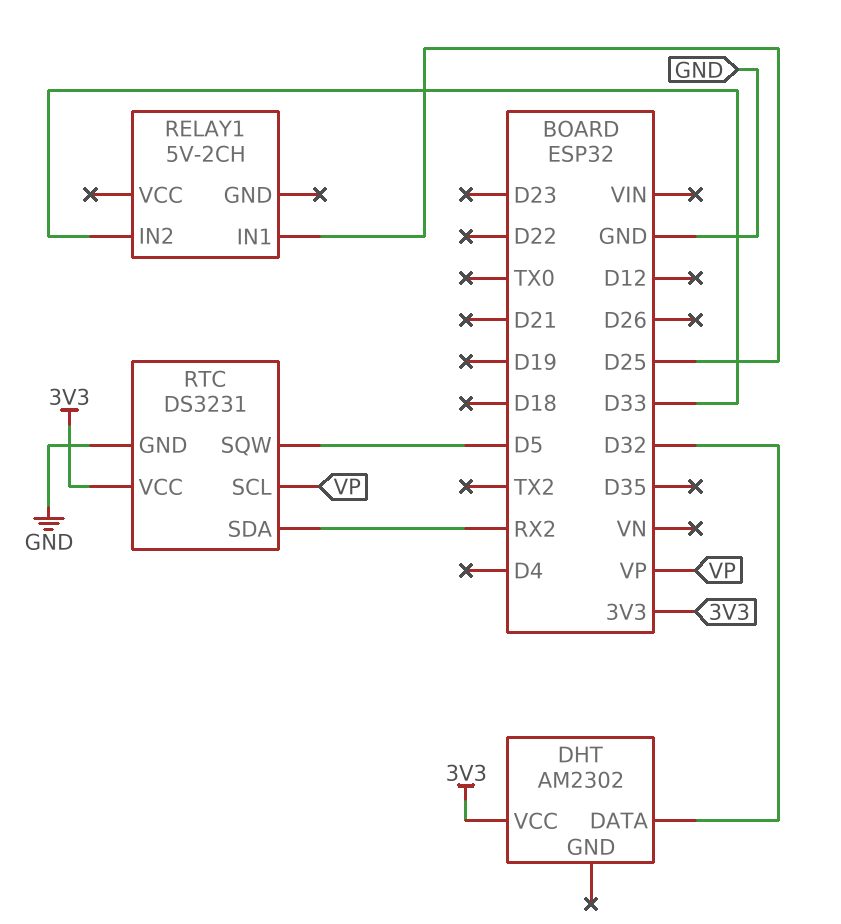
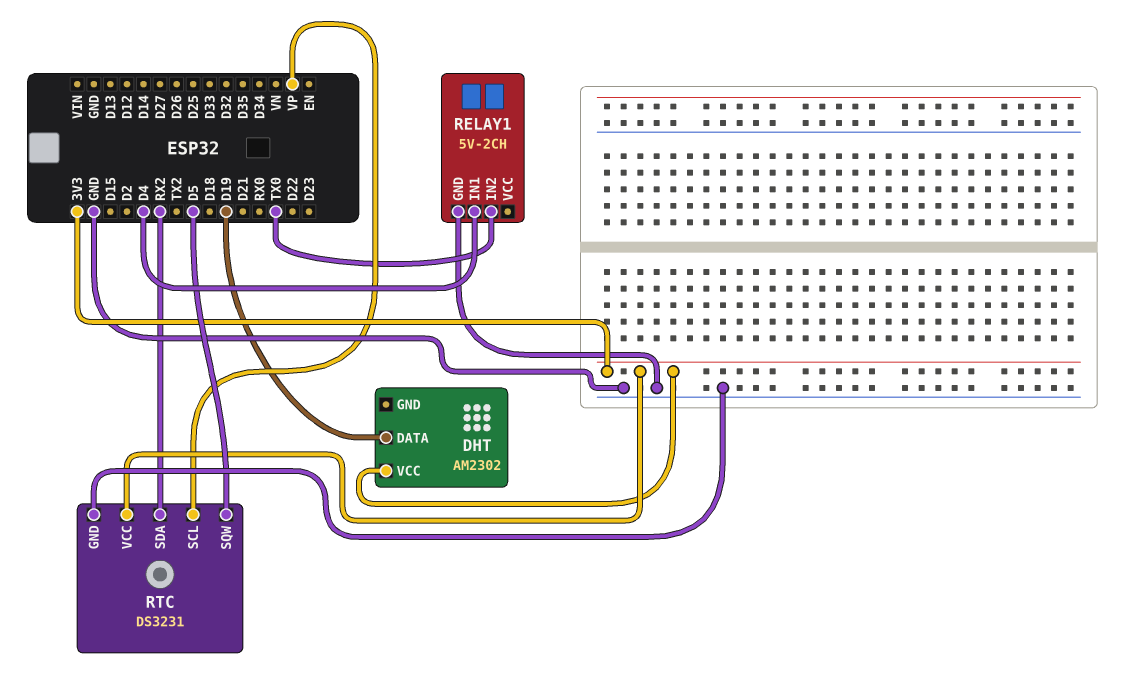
DHT pin DATA: D32 -> D19
RELAY1 pin GND: none -> GND
RELAY1 pin IN1: D25 -> D4
RELAY1 pin IN2: D33 -> TX0

